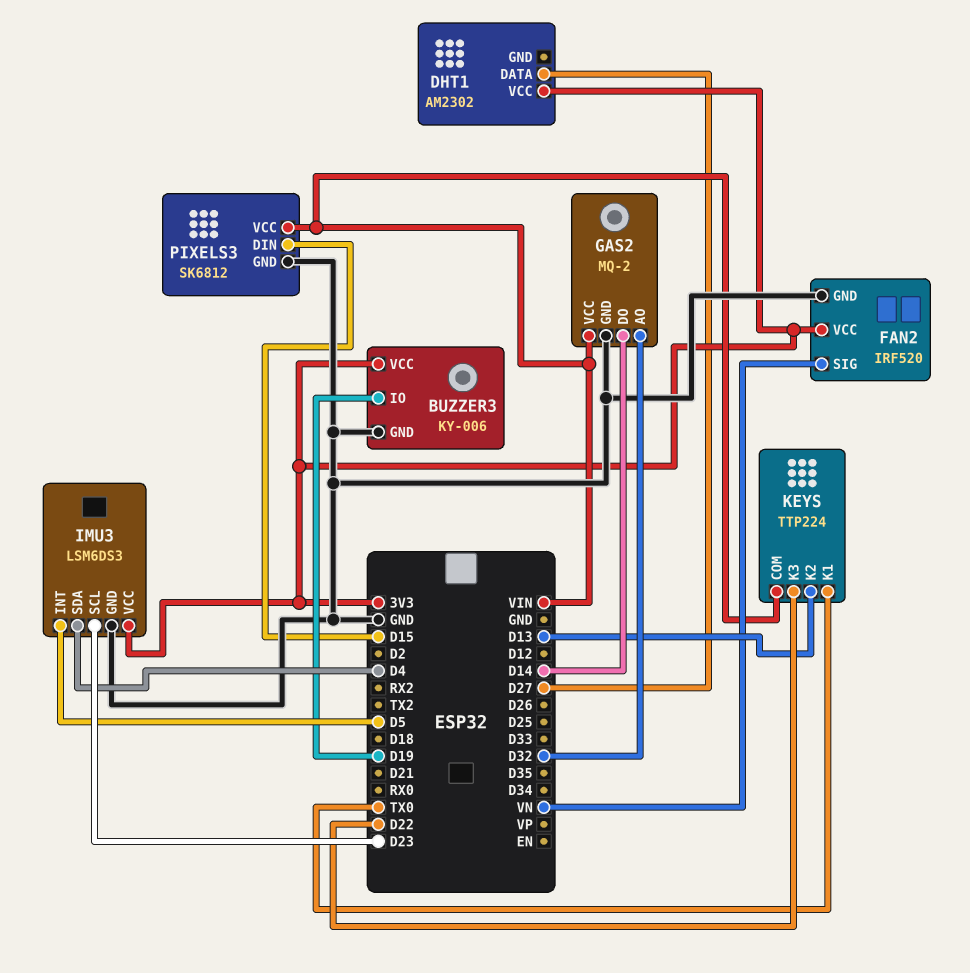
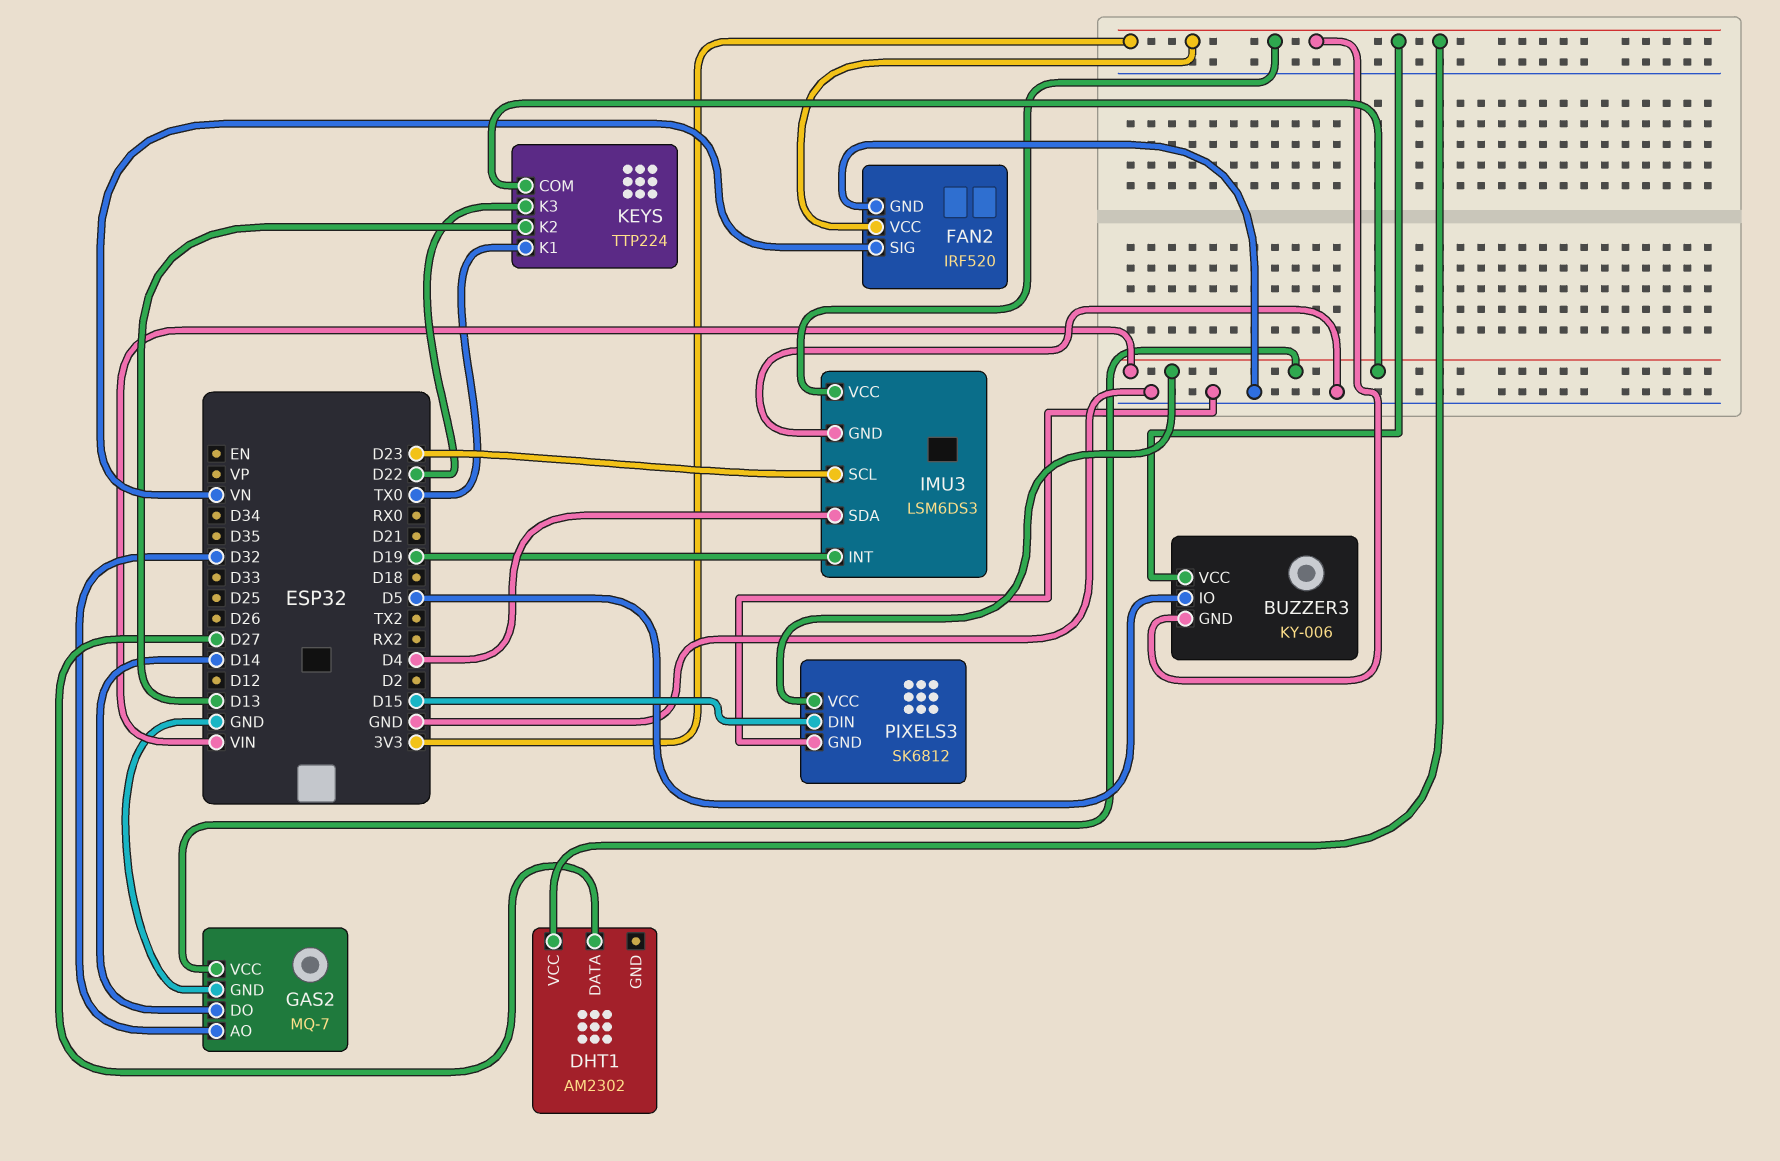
BUZZER3 pin GND: GND -> 3V3
BUZZER3 pin IO: D19 -> D5
GAS2: MQ-2 -> MQ-7
IMU3 pin INT: D5 -> D19

